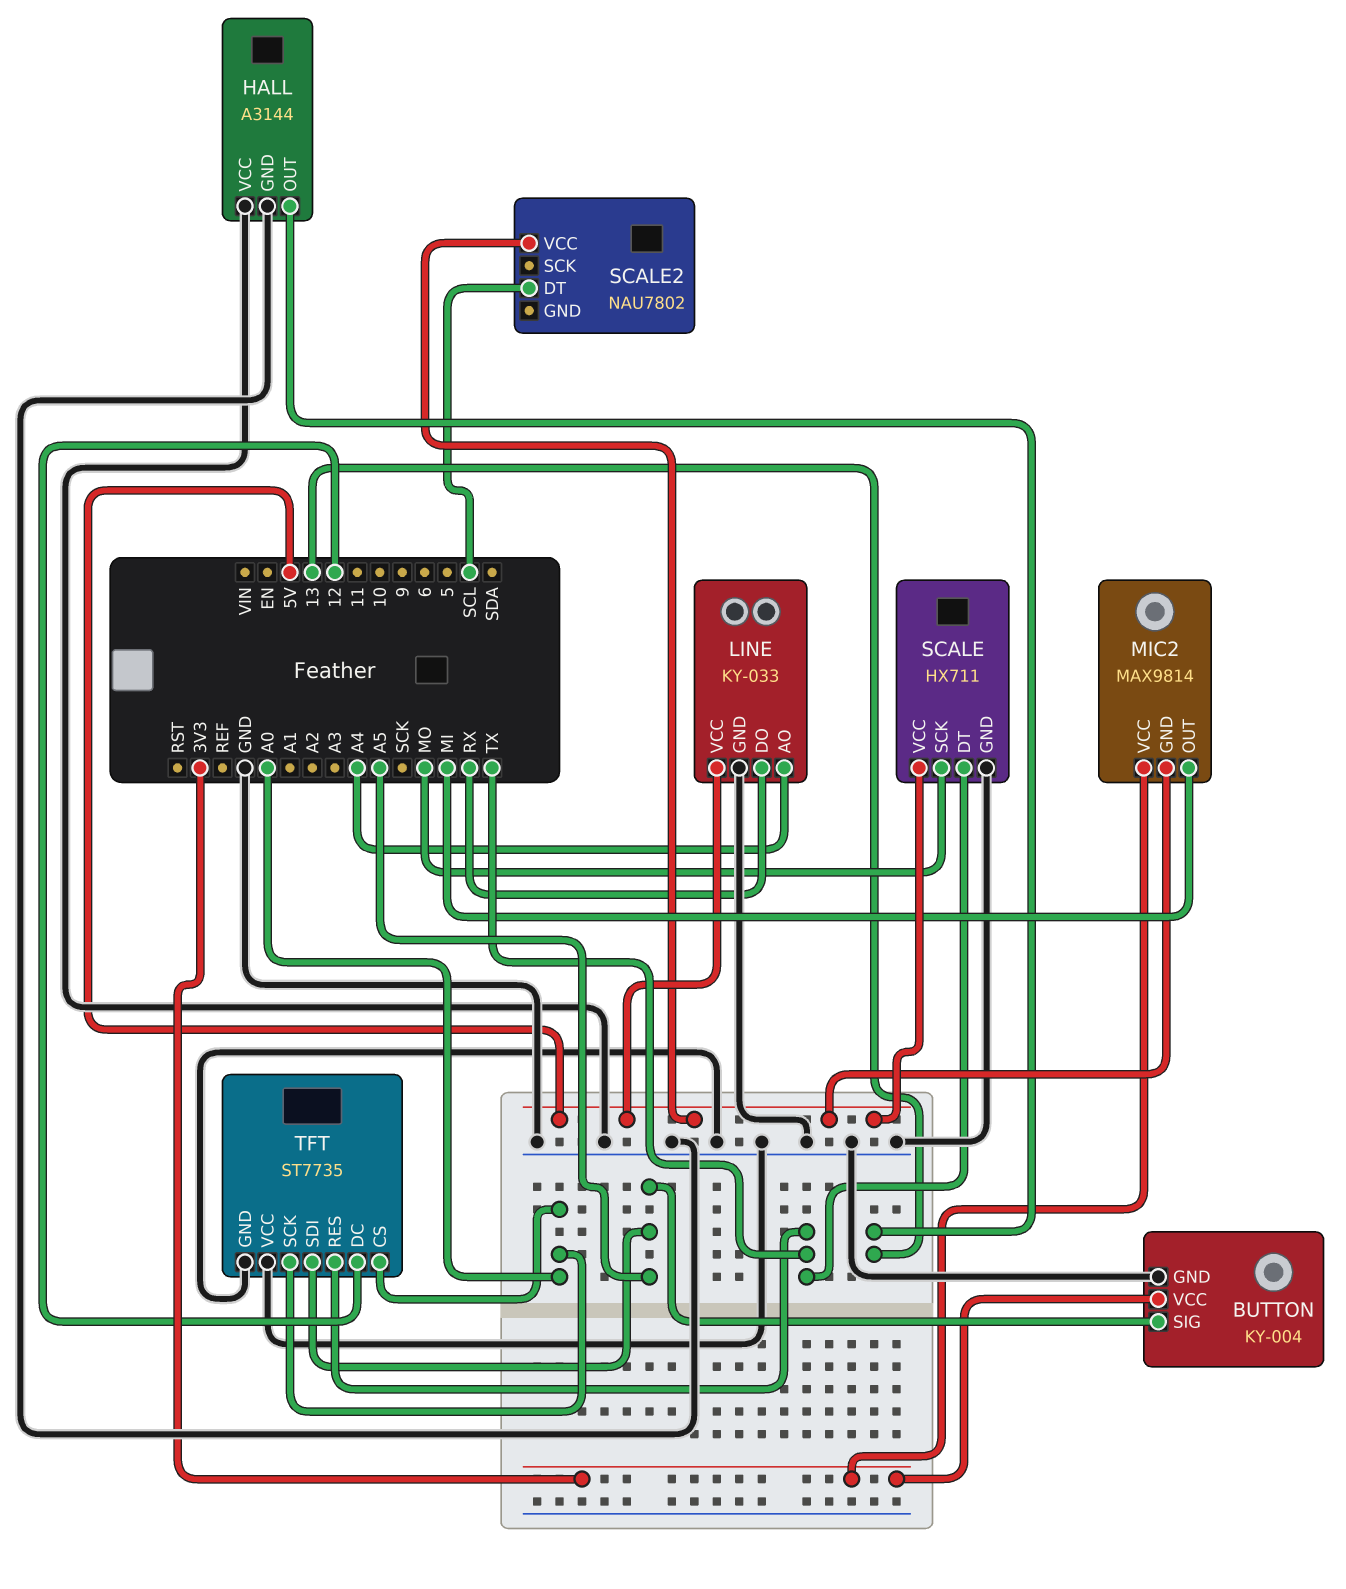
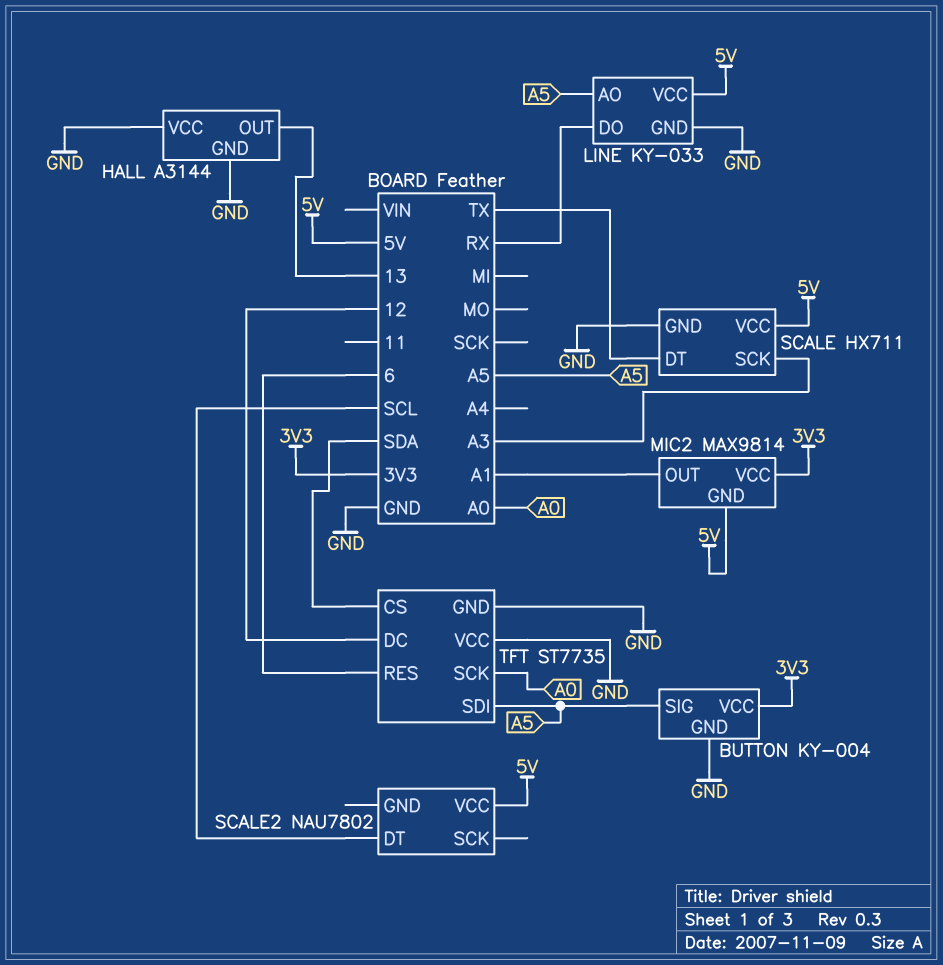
LINE pin AO: A4 -> A5
MIC2 pin OUT: MI -> A1
SCALE pin SCK: MO -> A3
TFT pin CS: A0 -> SDA
TFT pin RES: TX -> 6

